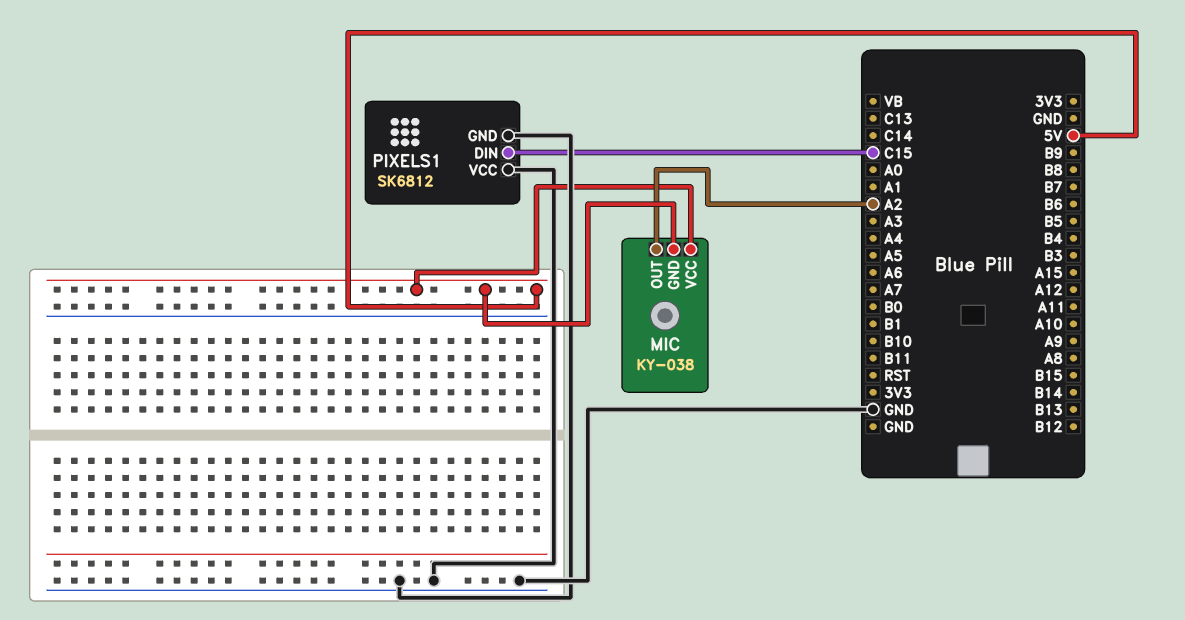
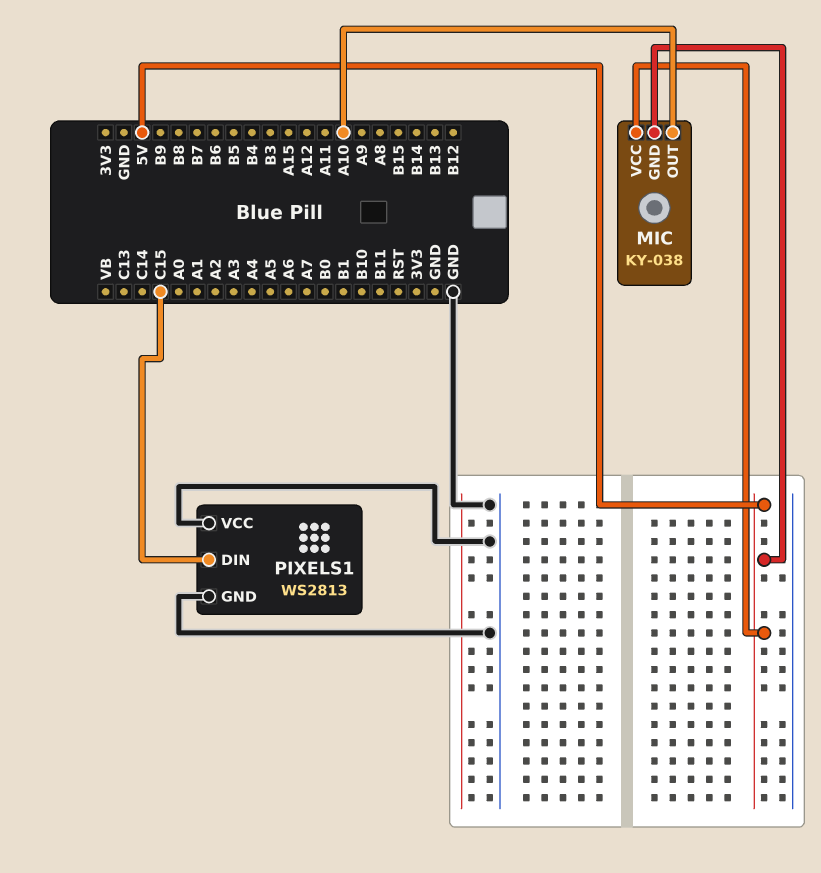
MIC pin OUT: A2 -> A10
PIXELS1: SK6812 -> WS2813

